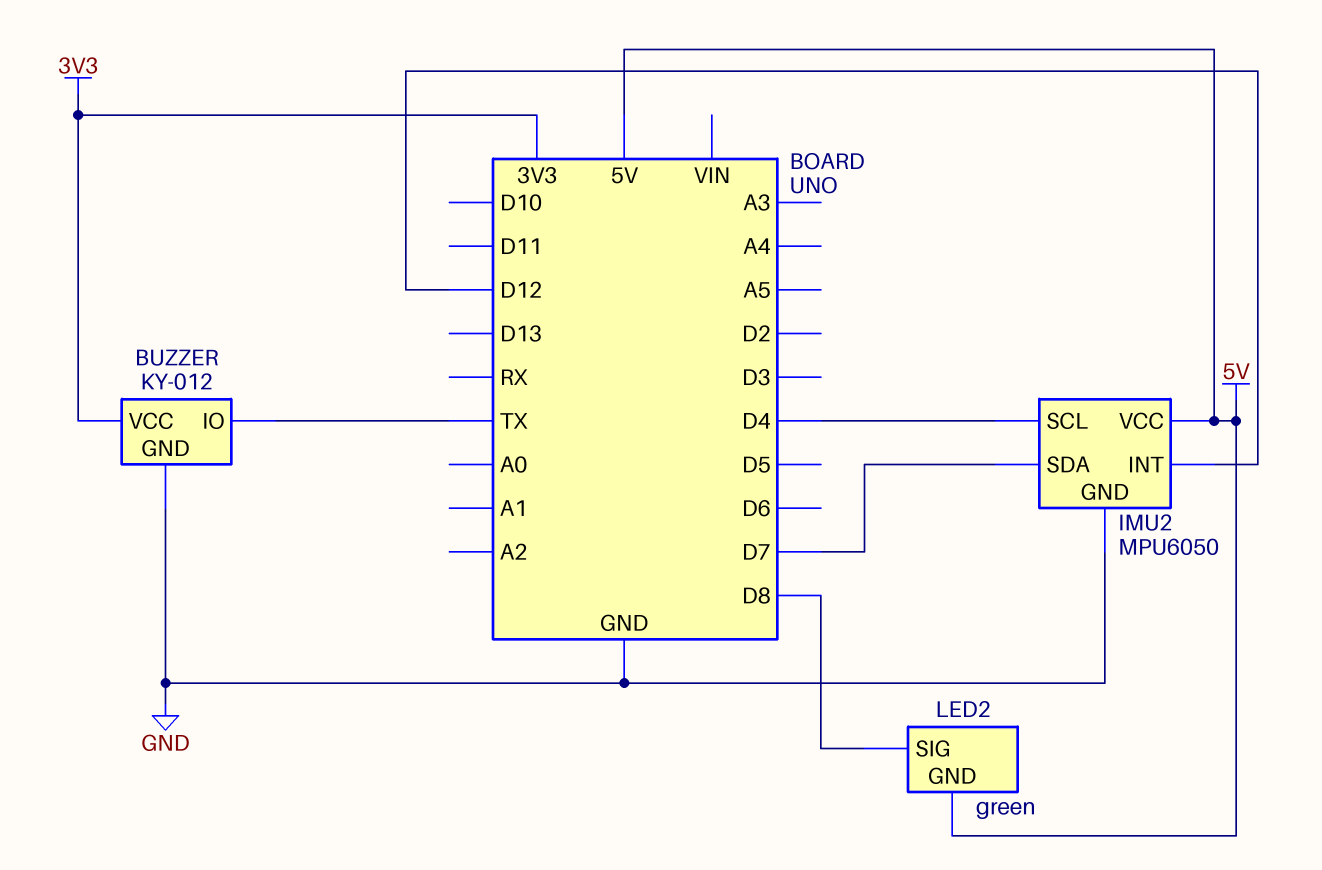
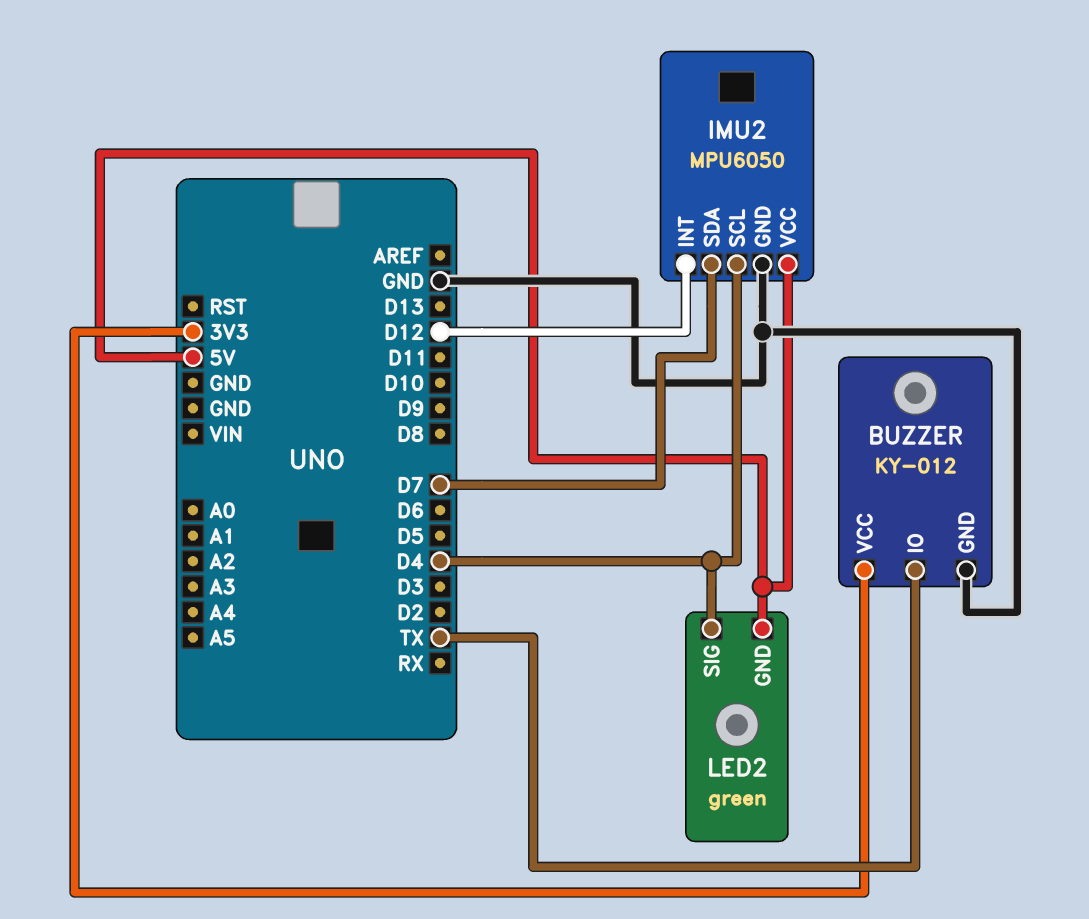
LED2 pin SIG: D8 -> D4

